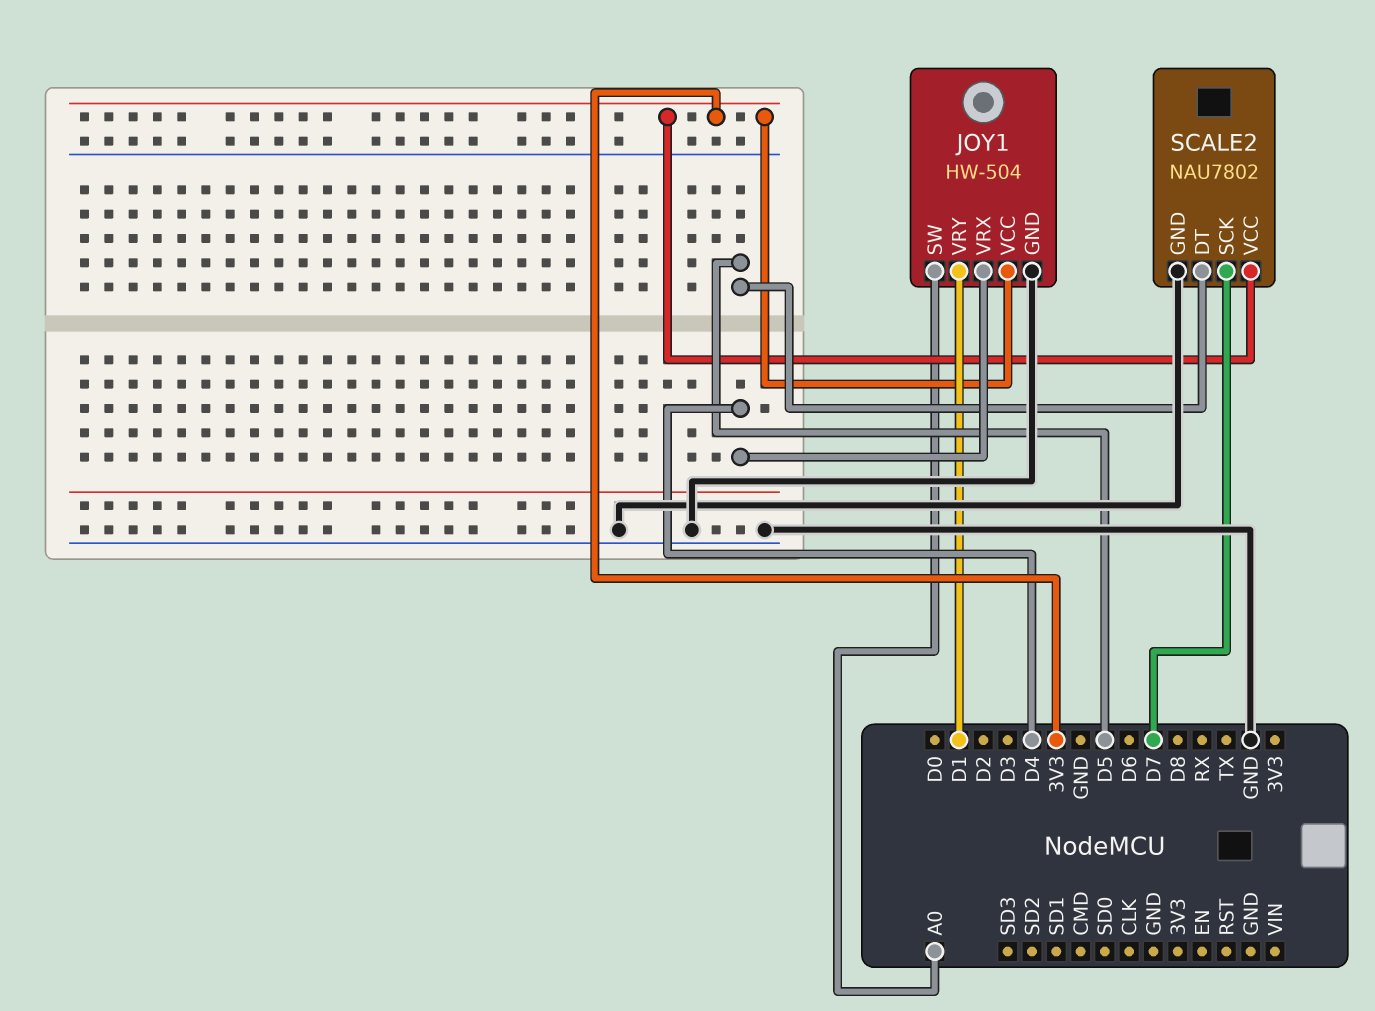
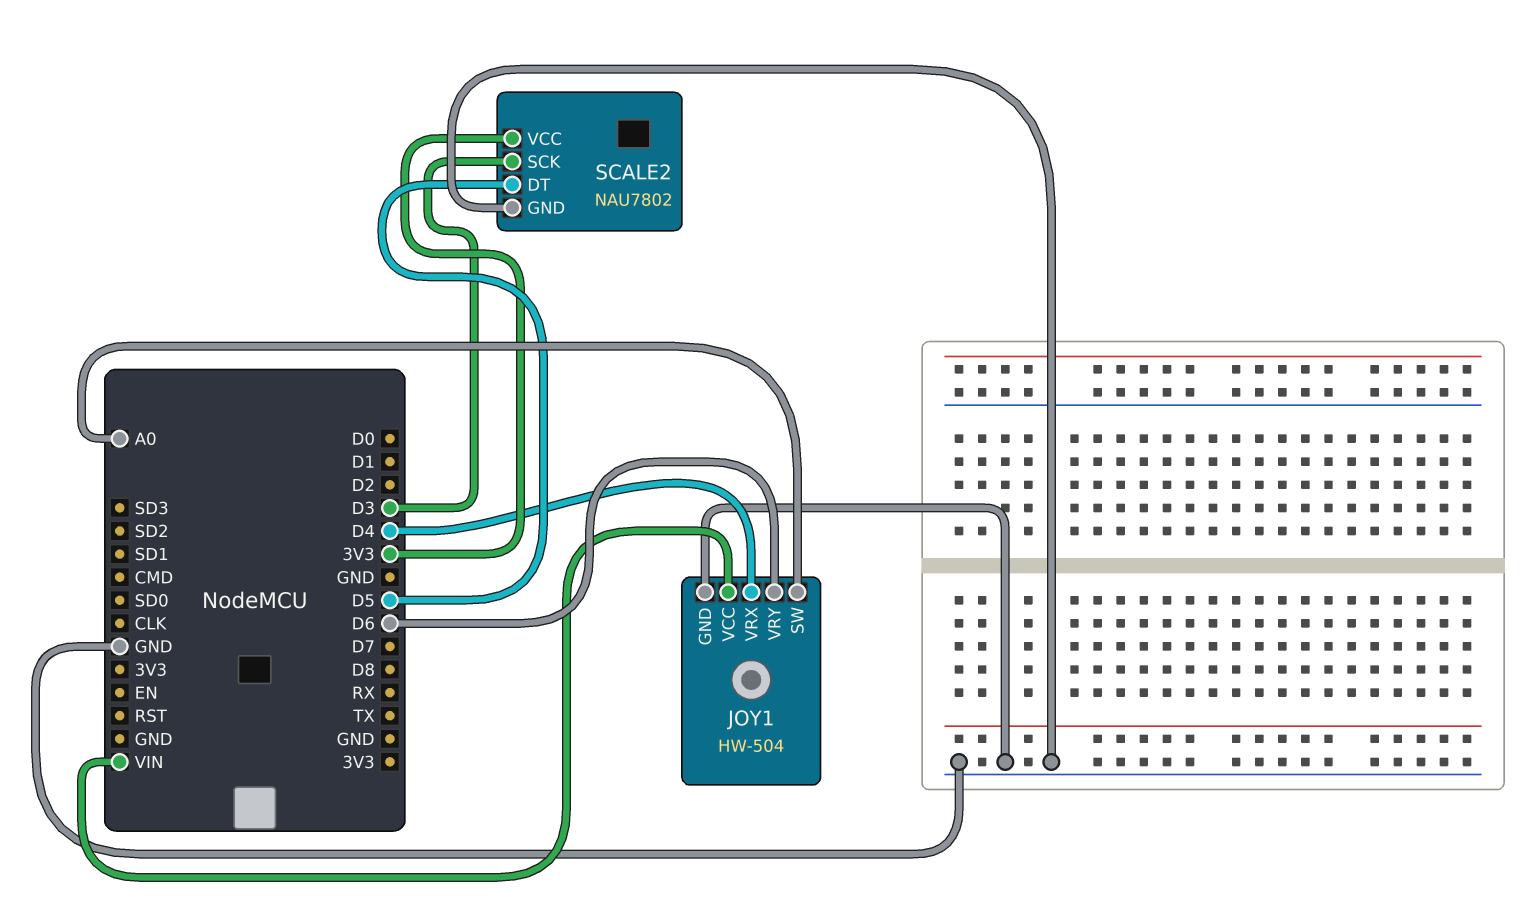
JOY1 pin VCC: 3V3 -> VIN
JOY1 pin VRY: D1 -> D6
SCALE2 pin SCK: D7 -> D3

